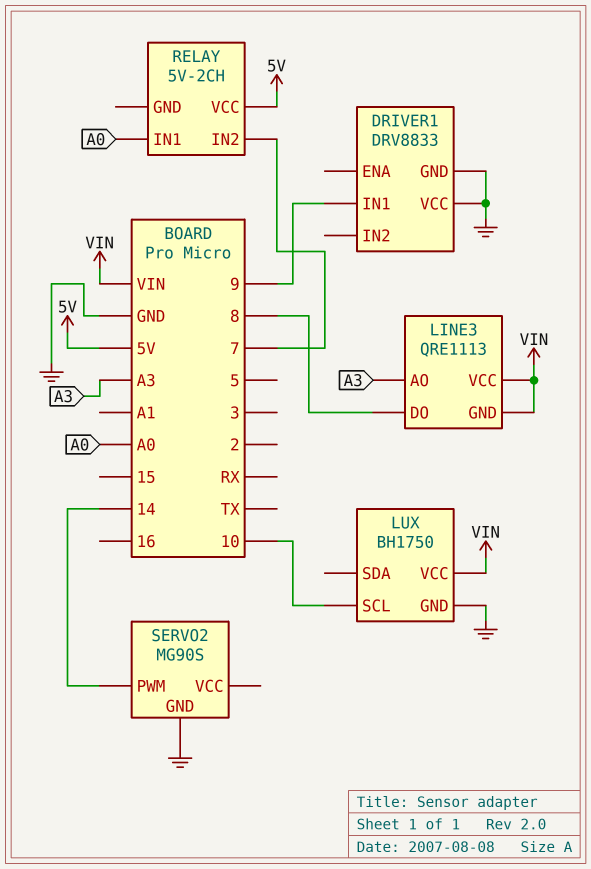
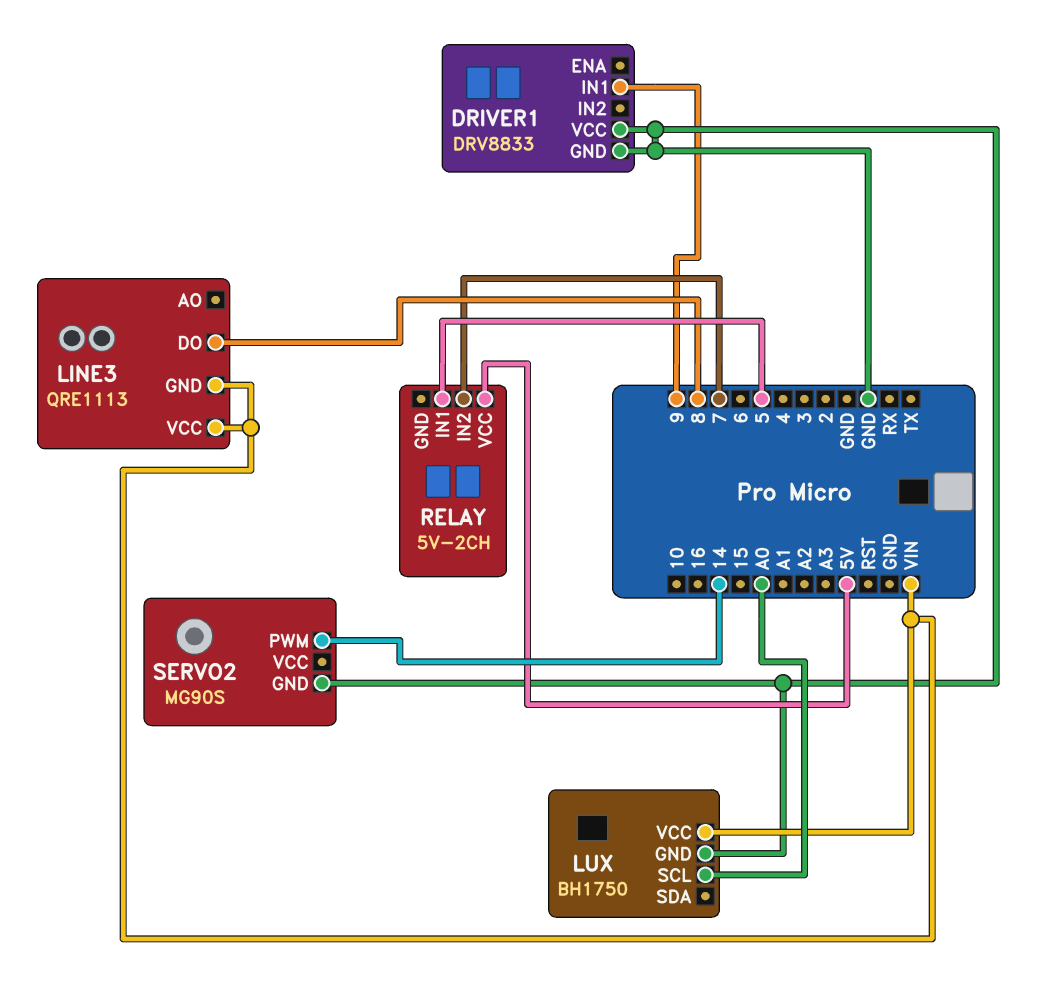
LINE3 pin AO: A3 -> none
LUX pin SCL: 10 -> A0
RELAY pin IN1: A0 -> 5

